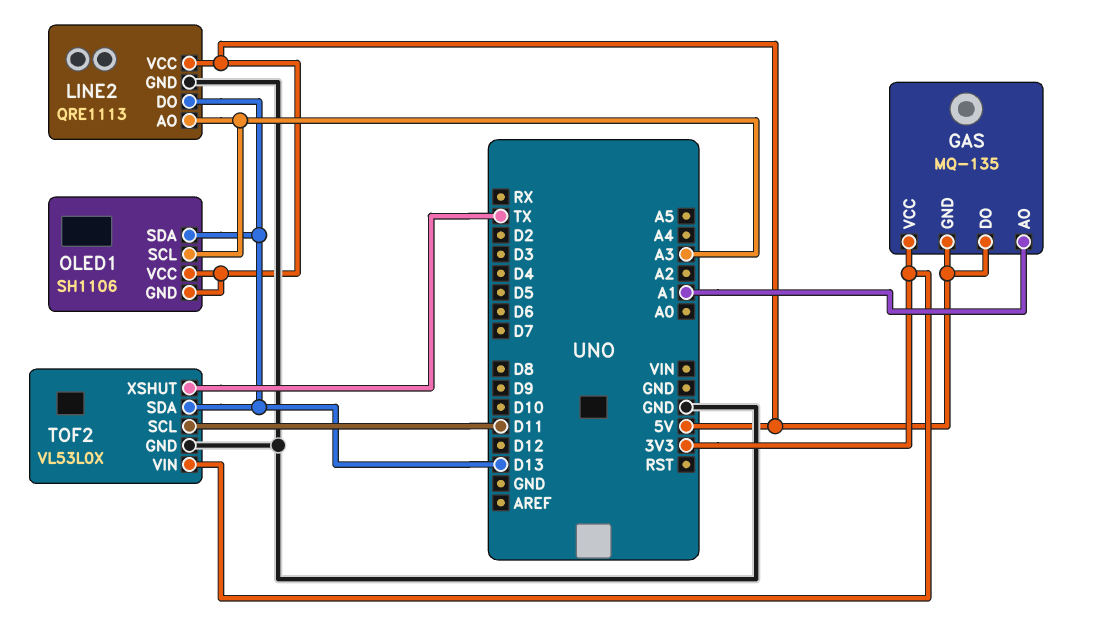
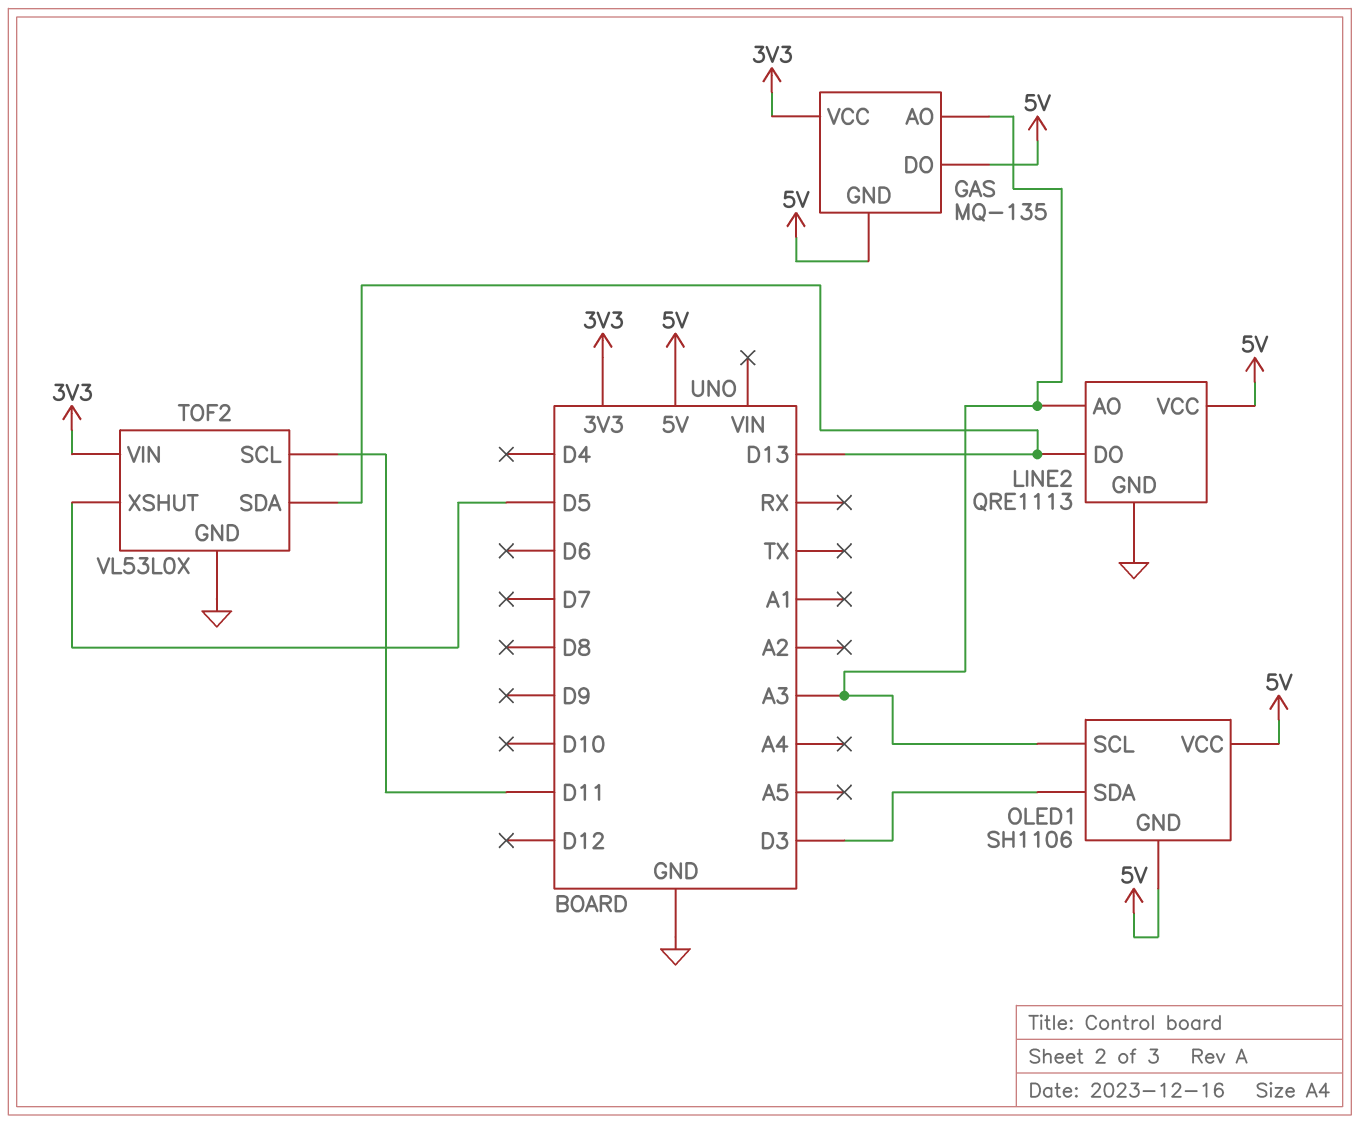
GAS pin AO: A1 -> A3
OLED1 pin SDA: D13 -> D3
TOF2 pin XSHUT: TX -> D5

